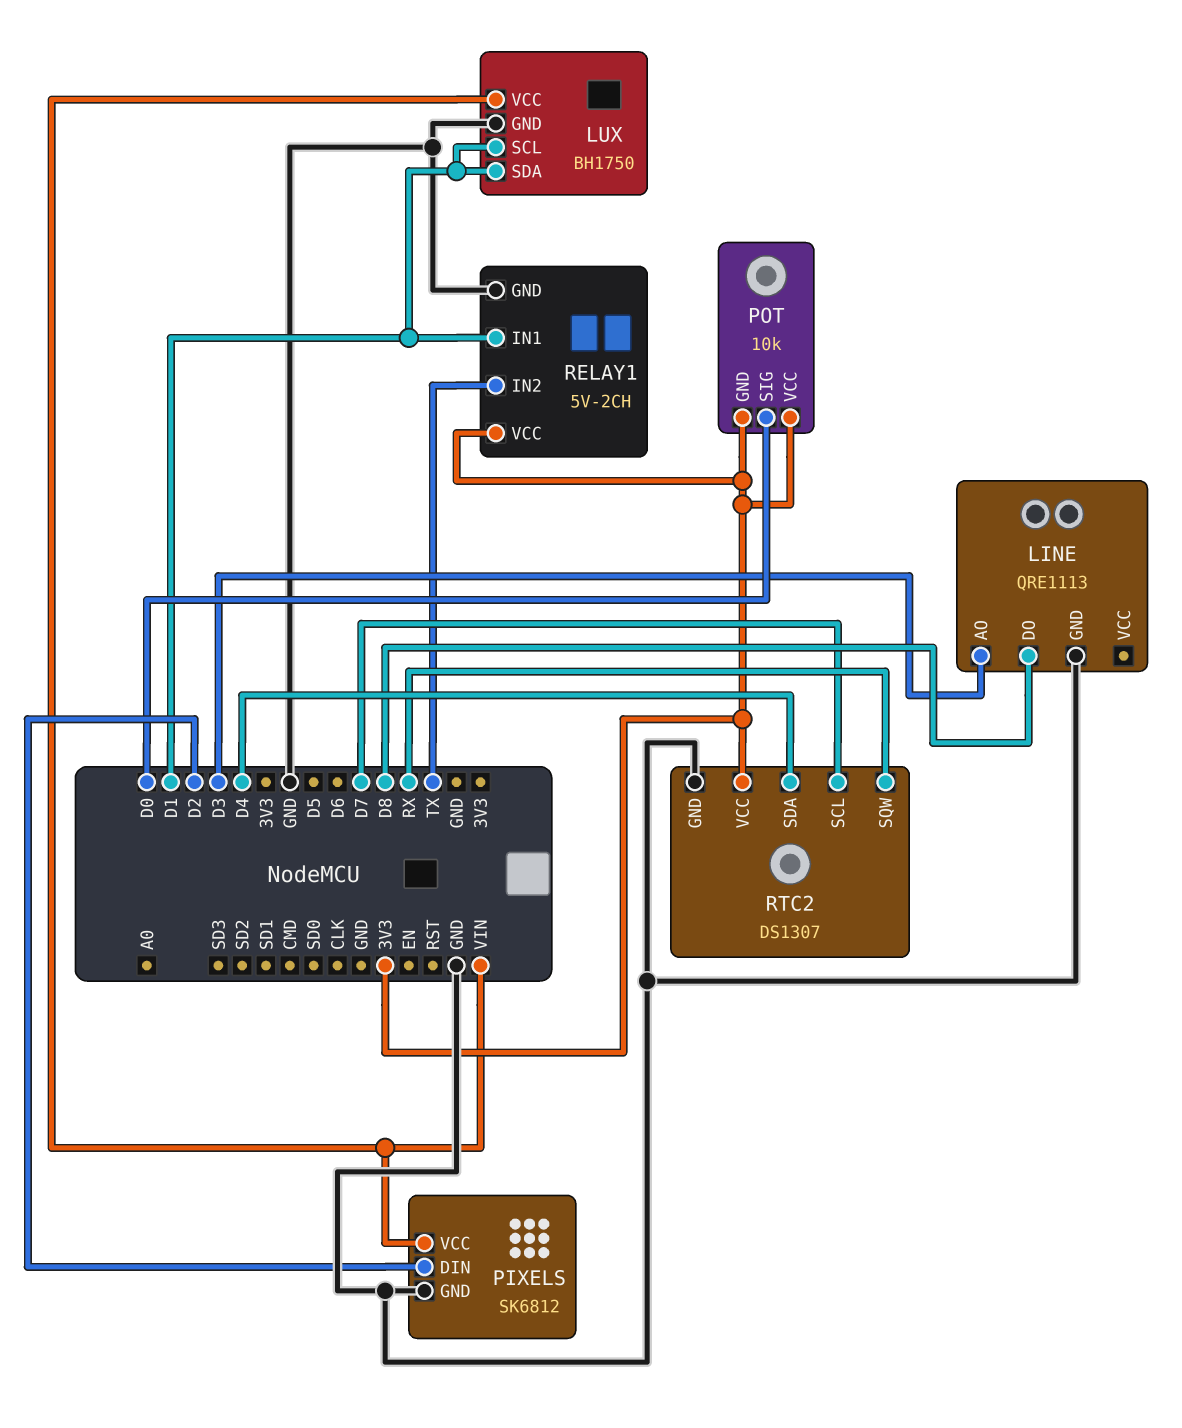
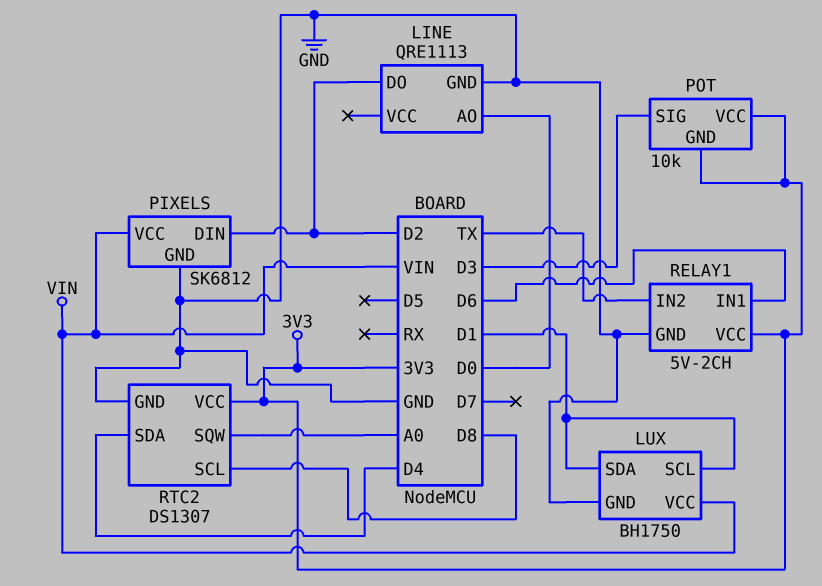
LINE pin AO: D3 -> D0
LINE pin DO: D8 -> D2
POT pin SIG: D0 -> D3
RELAY1 pin IN1: D1 -> D6
RTC2 pin SCL: D7 -> D8
RTC2 pin SQW: RX -> A0

